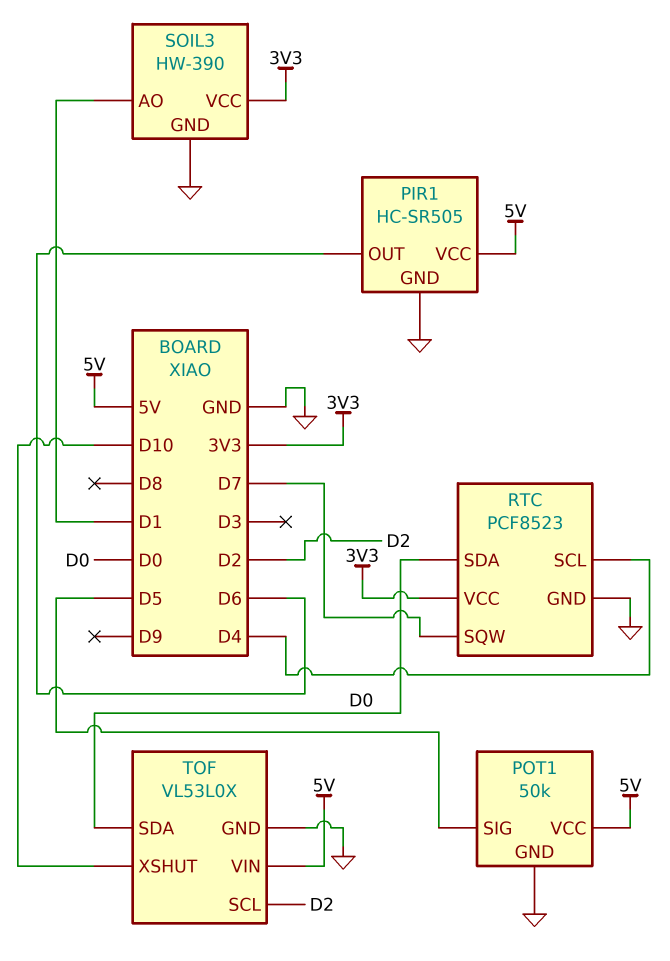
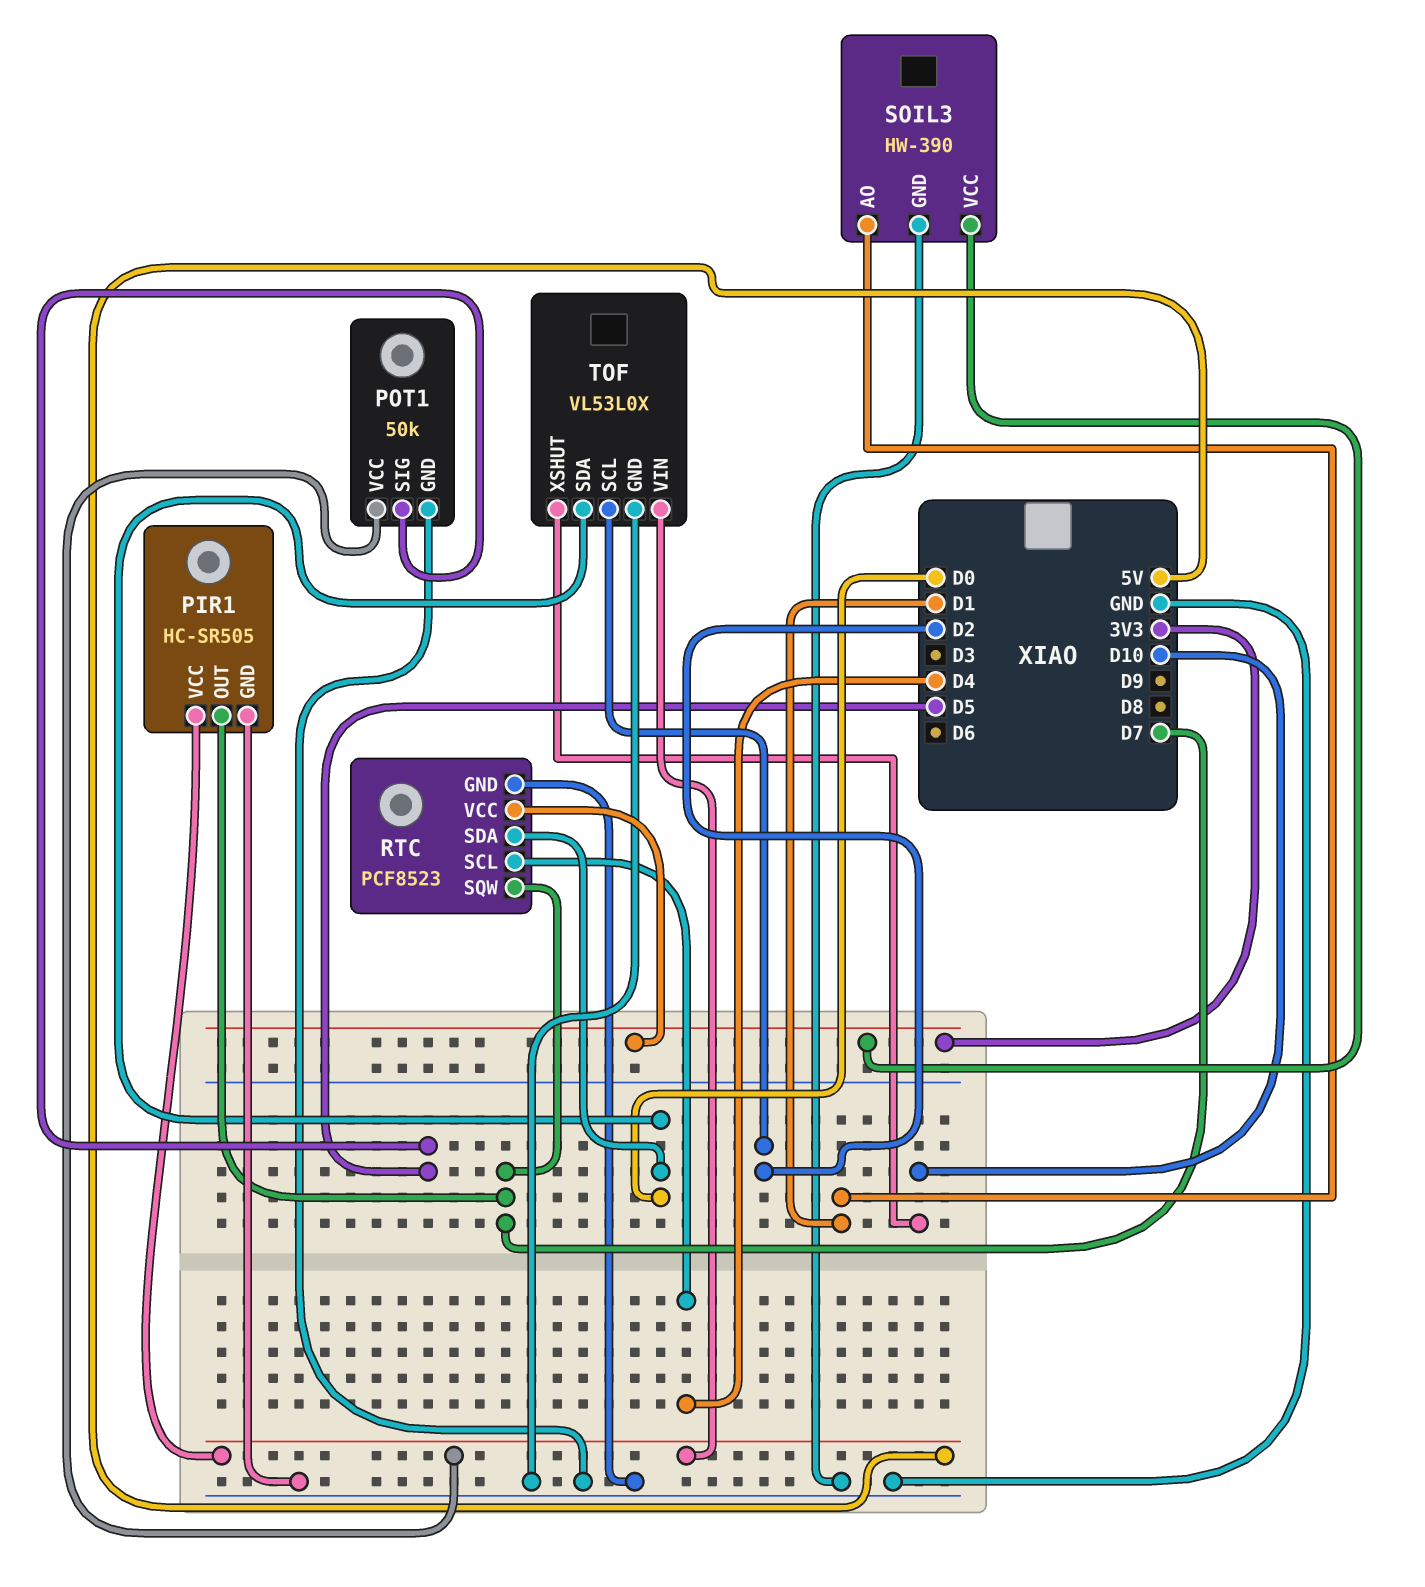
PIR1 pin OUT: D6 -> D7

